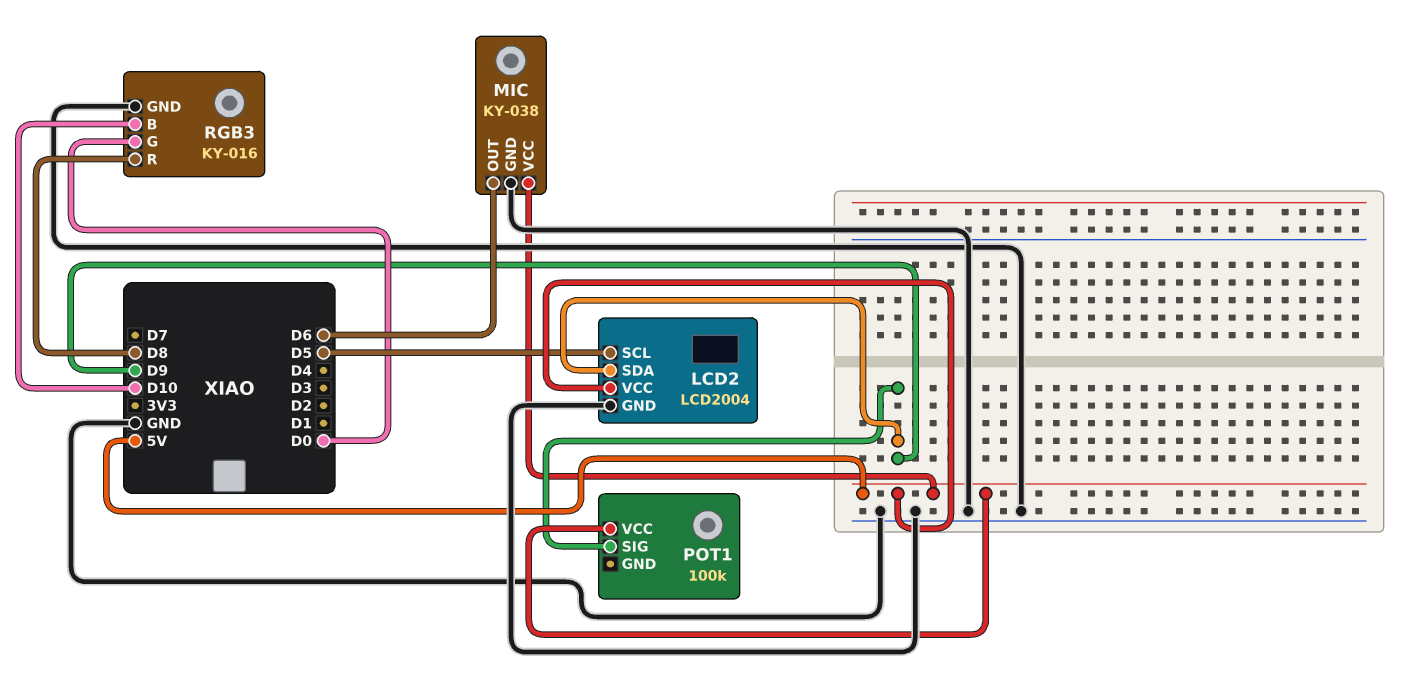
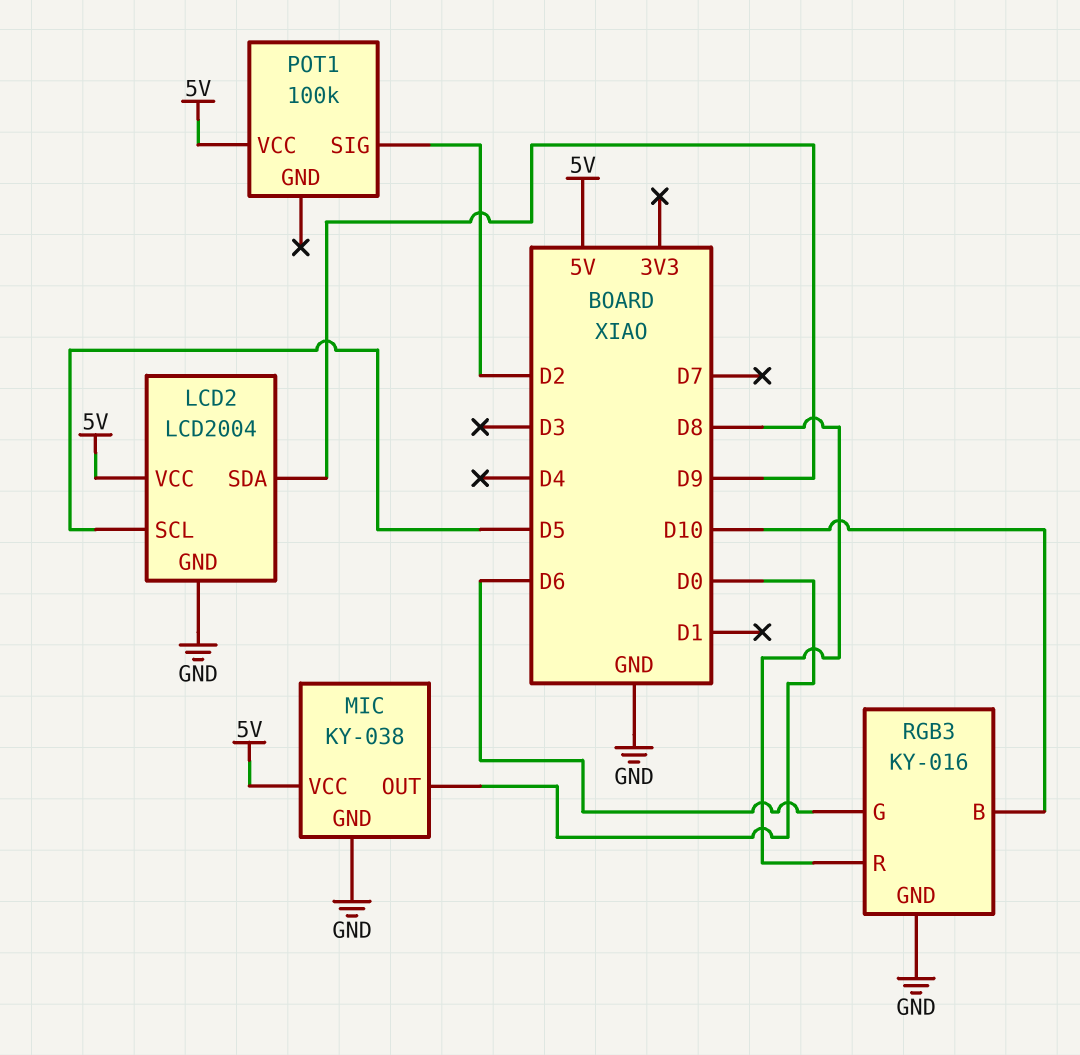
MIC pin OUT: D6 -> D0
POT1 pin SIG: D9 -> D2
RGB3 pin G: D0 -> D6

